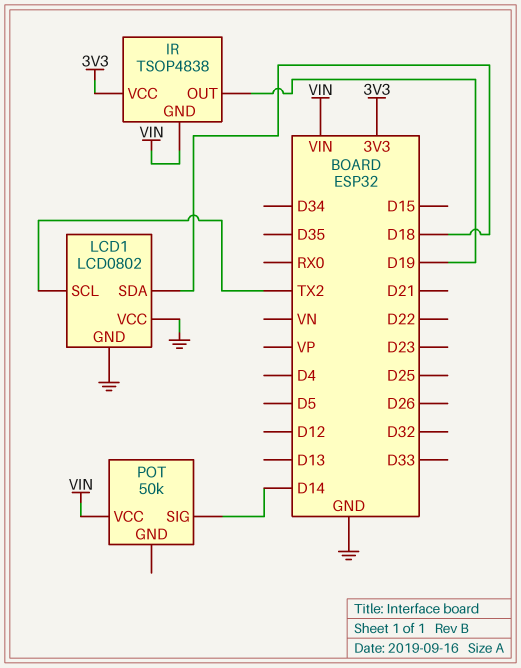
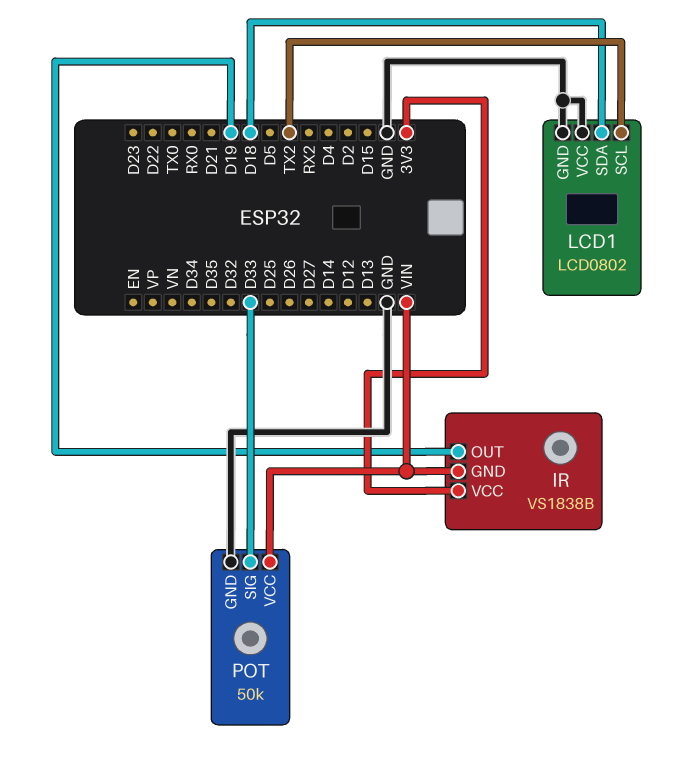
IR: TSOP4838 -> VS1838B
POT pin GND: none -> GND
POT pin SIG: D14 -> D33

